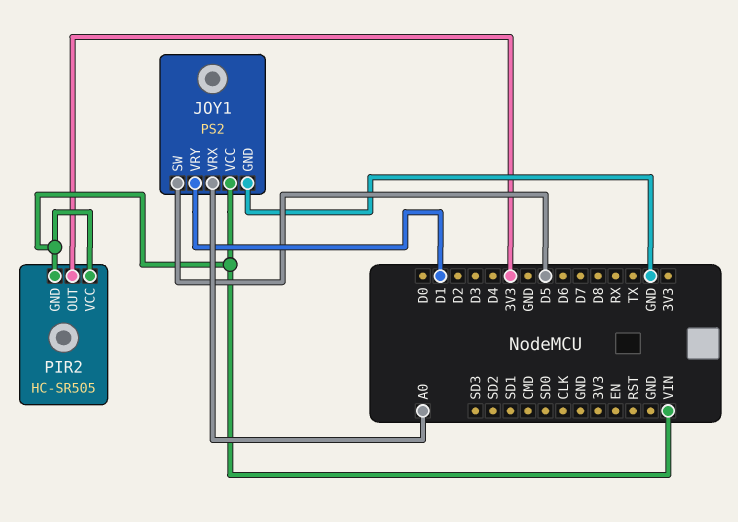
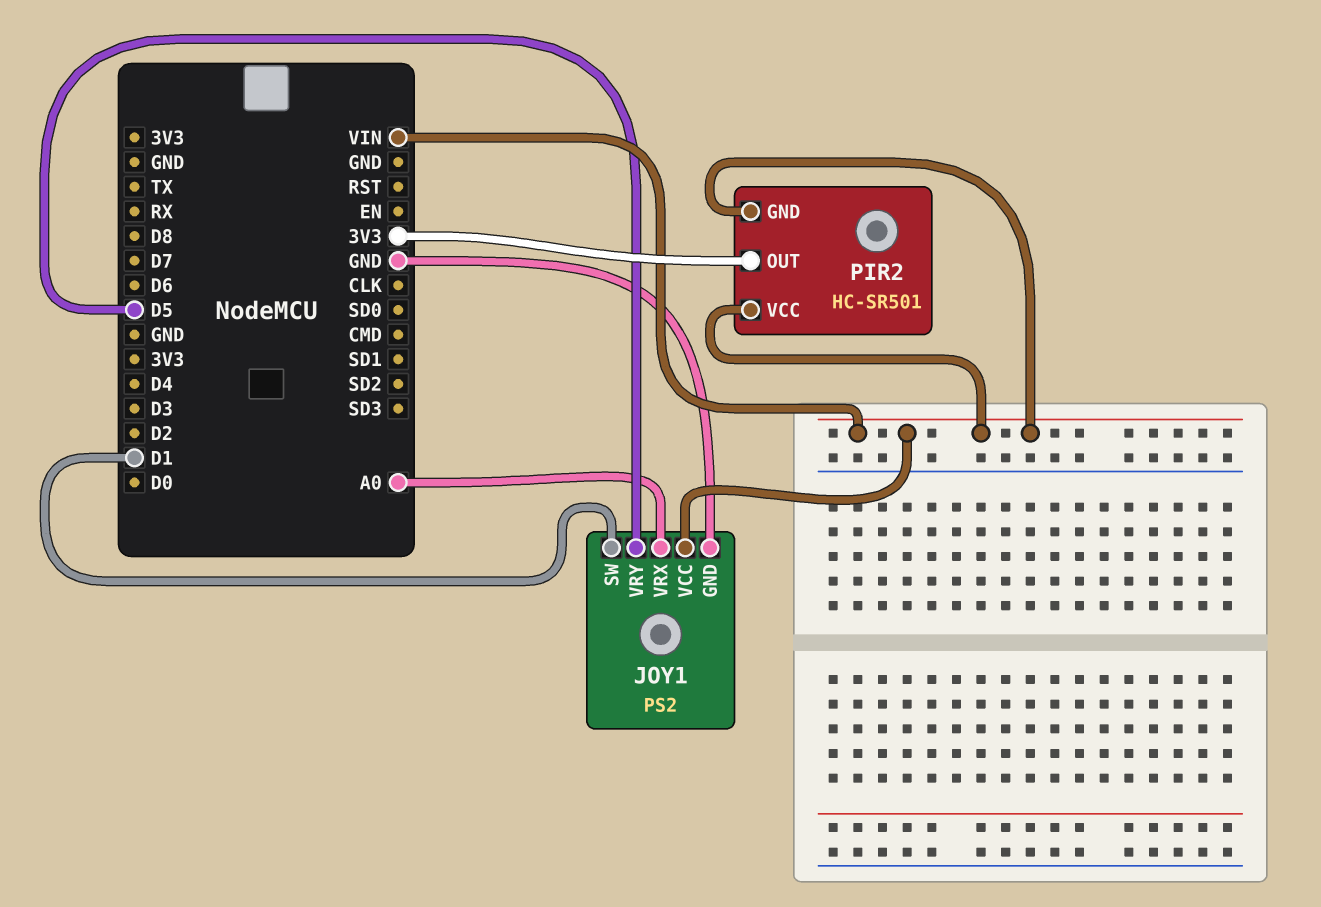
JOY1 pin SW: D5 -> D1
JOY1 pin VRY: D1 -> D5
PIR2: HC-SR505 -> HC-SR501

